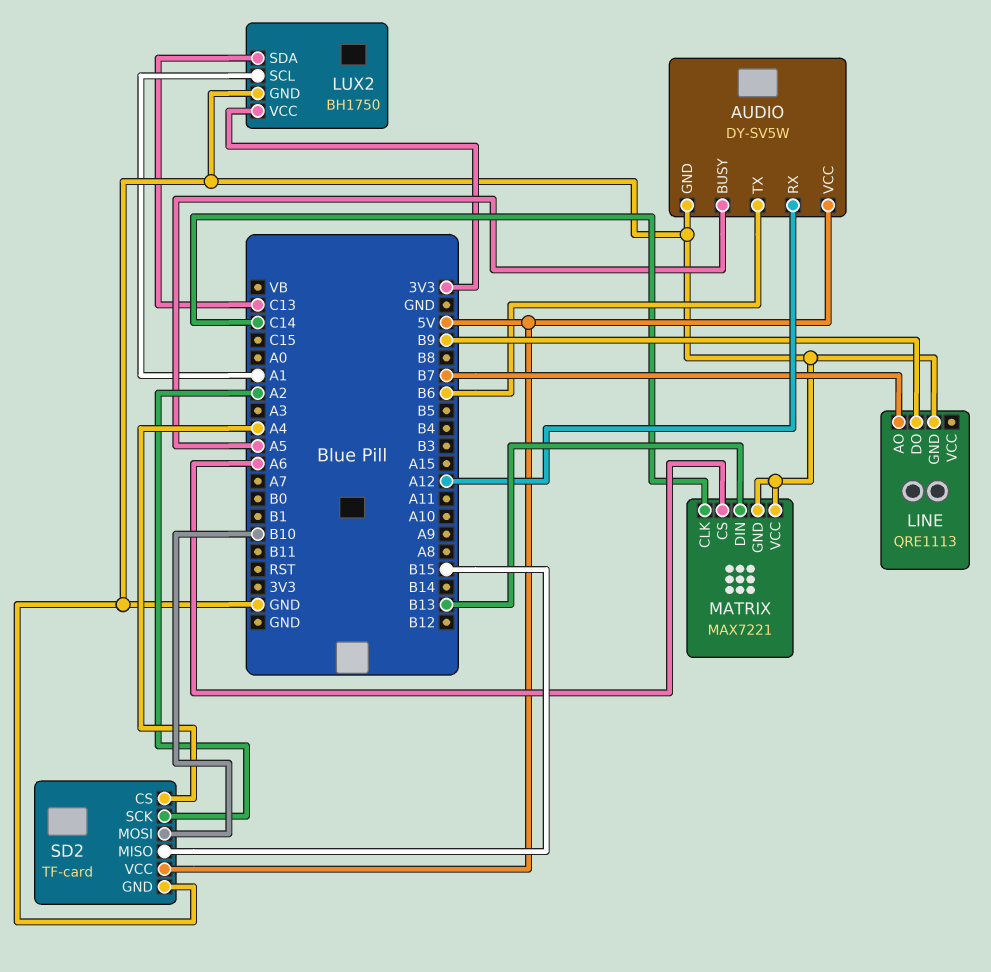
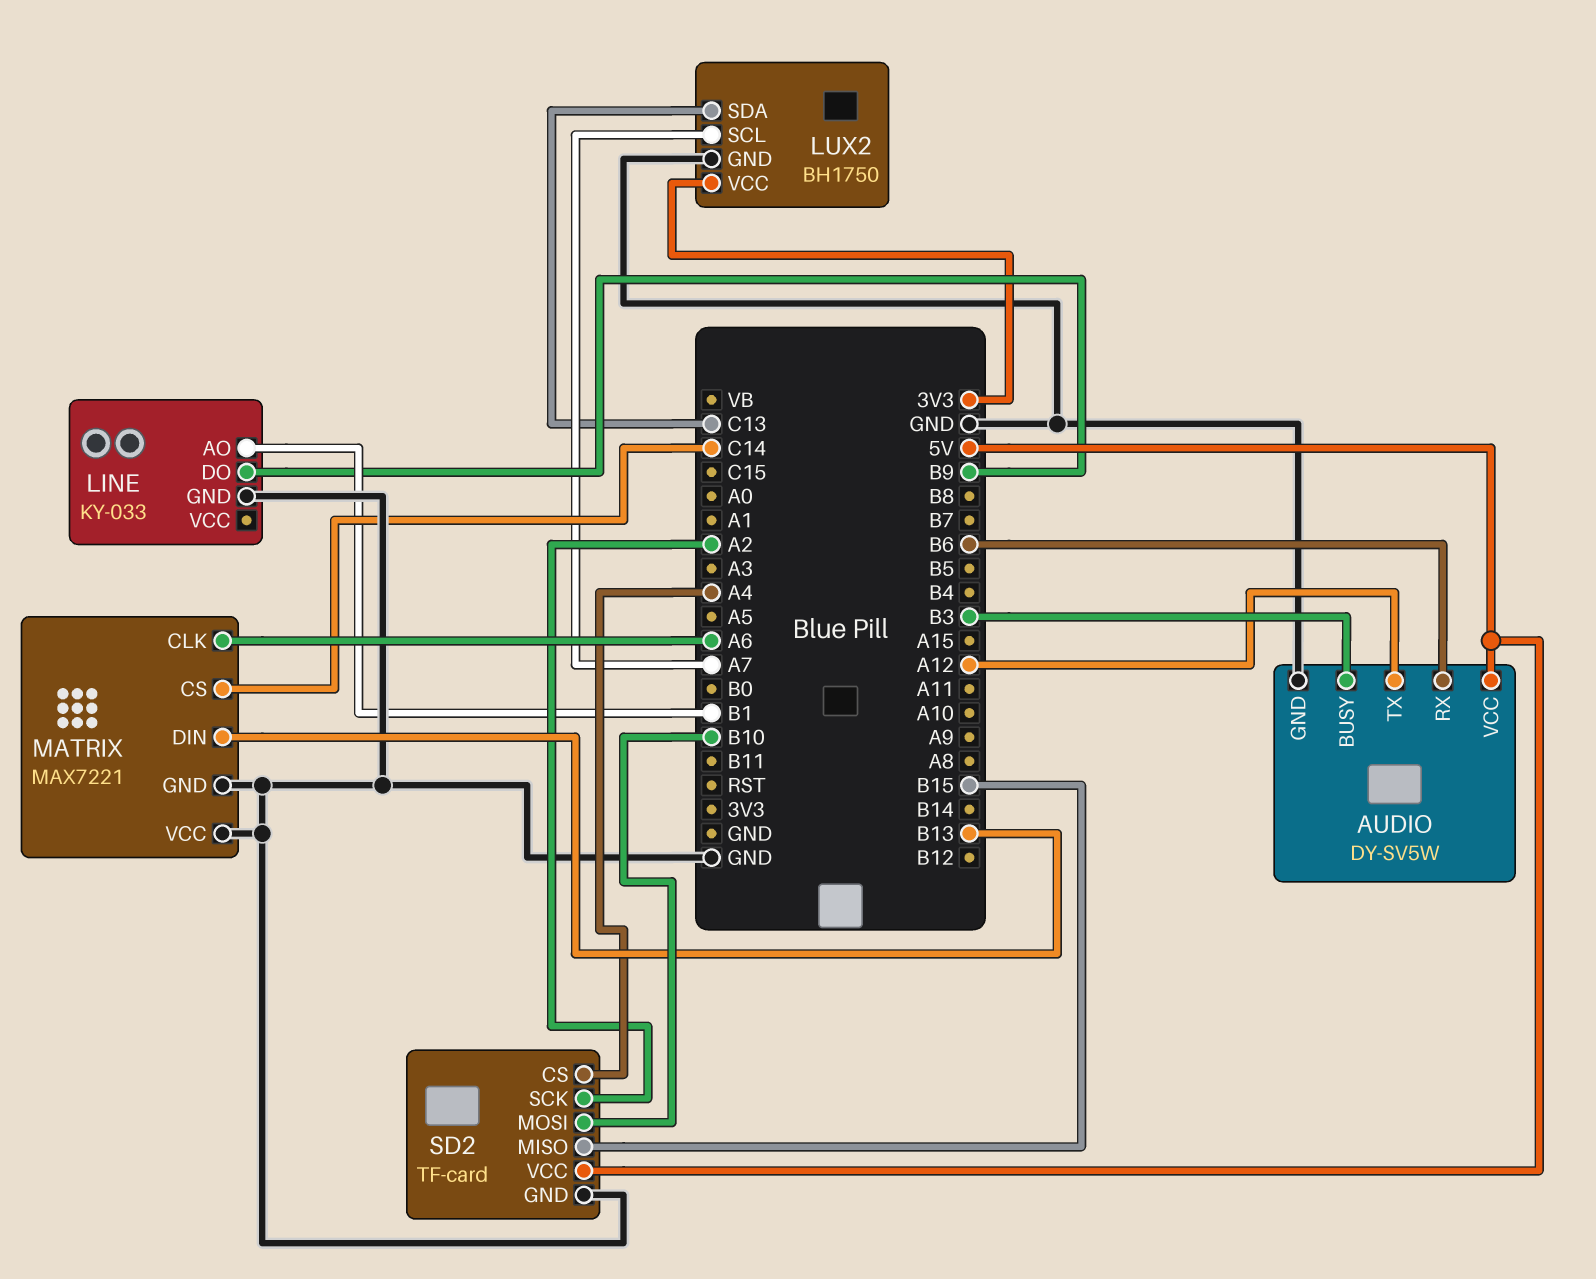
AUDIO pin BUSY: A5 -> B3
AUDIO pin RX: A12 -> B6
AUDIO pin TX: B6 -> A12
LINE: QRE1113 -> KY-033
LINE pin AO: B7 -> B1
LUX2 pin SCL: A1 -> A7
MATRIX pin CLK: C14 -> A6
MATRIX pin CS: A6 -> C14

